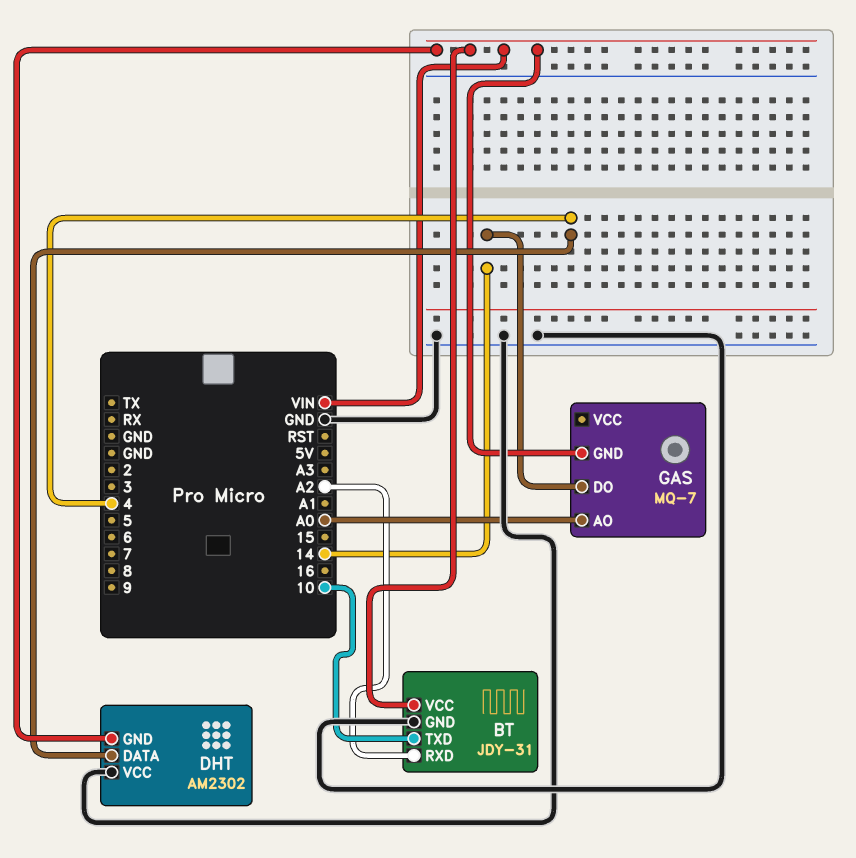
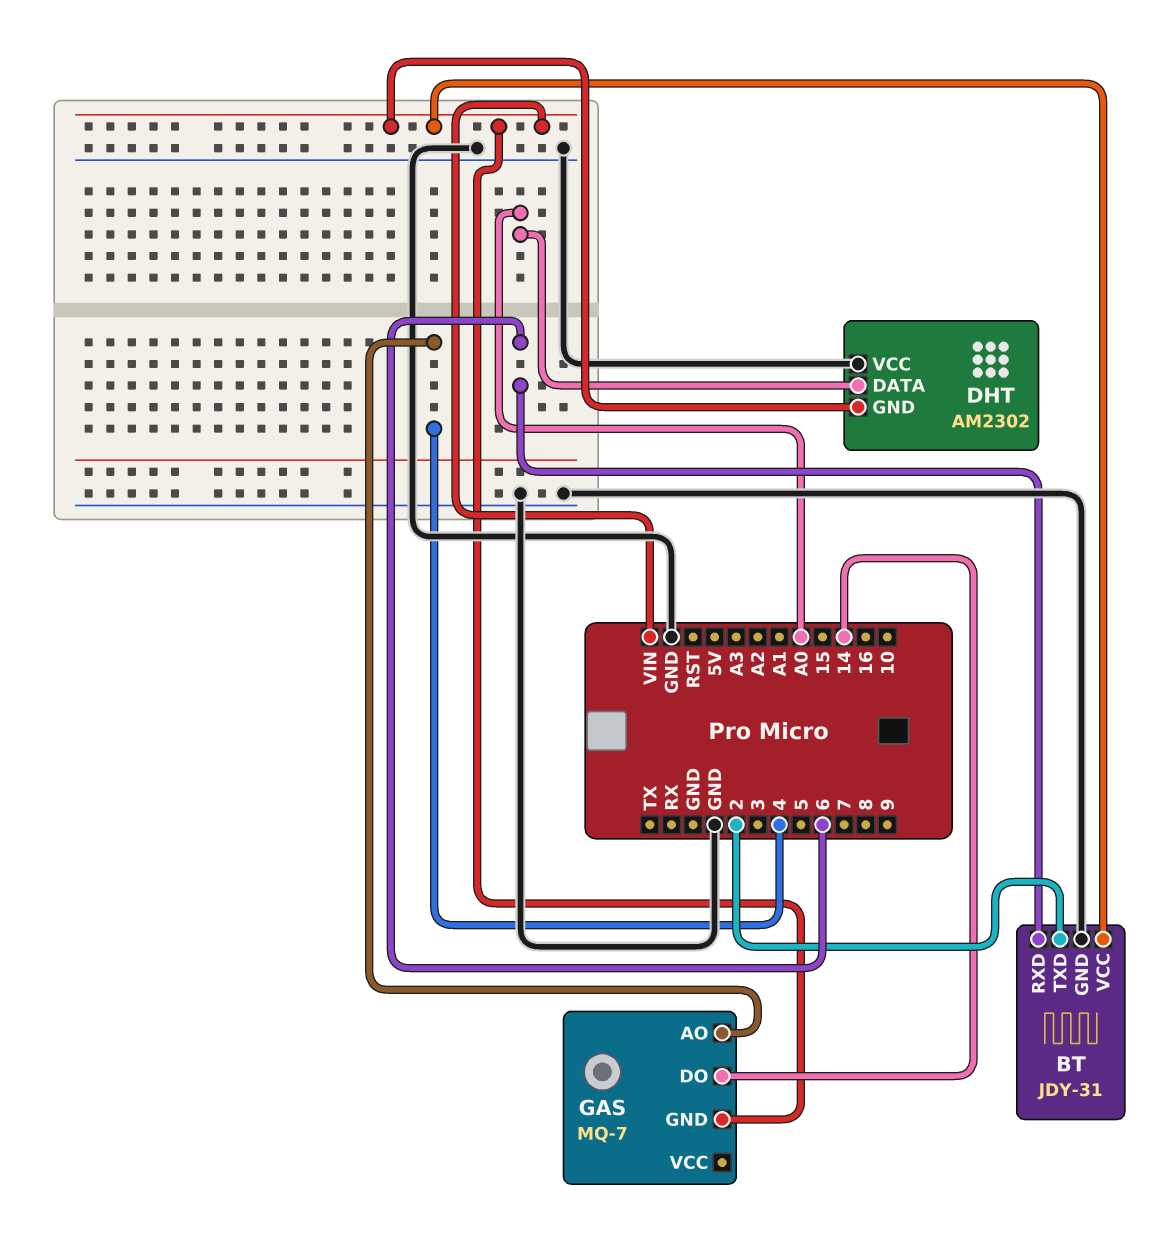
BT pin RXD: A2 -> 6
BT pin TXD: 10 -> 2
DHT pin DATA: 4 -> A0
GAS pin AO: A0 -> 4

